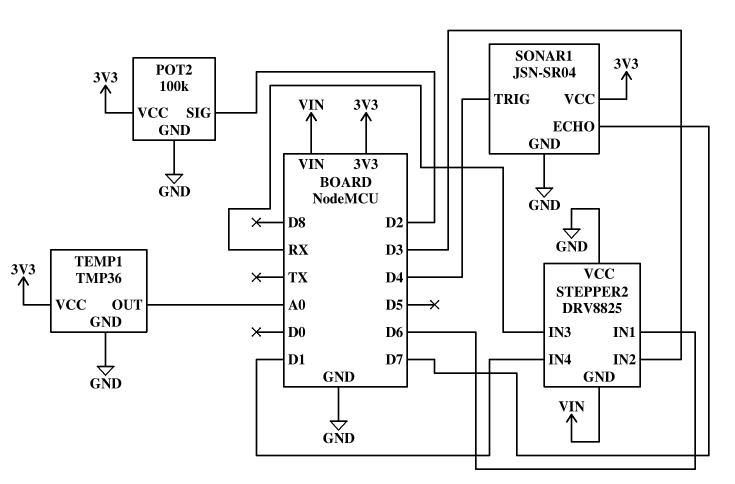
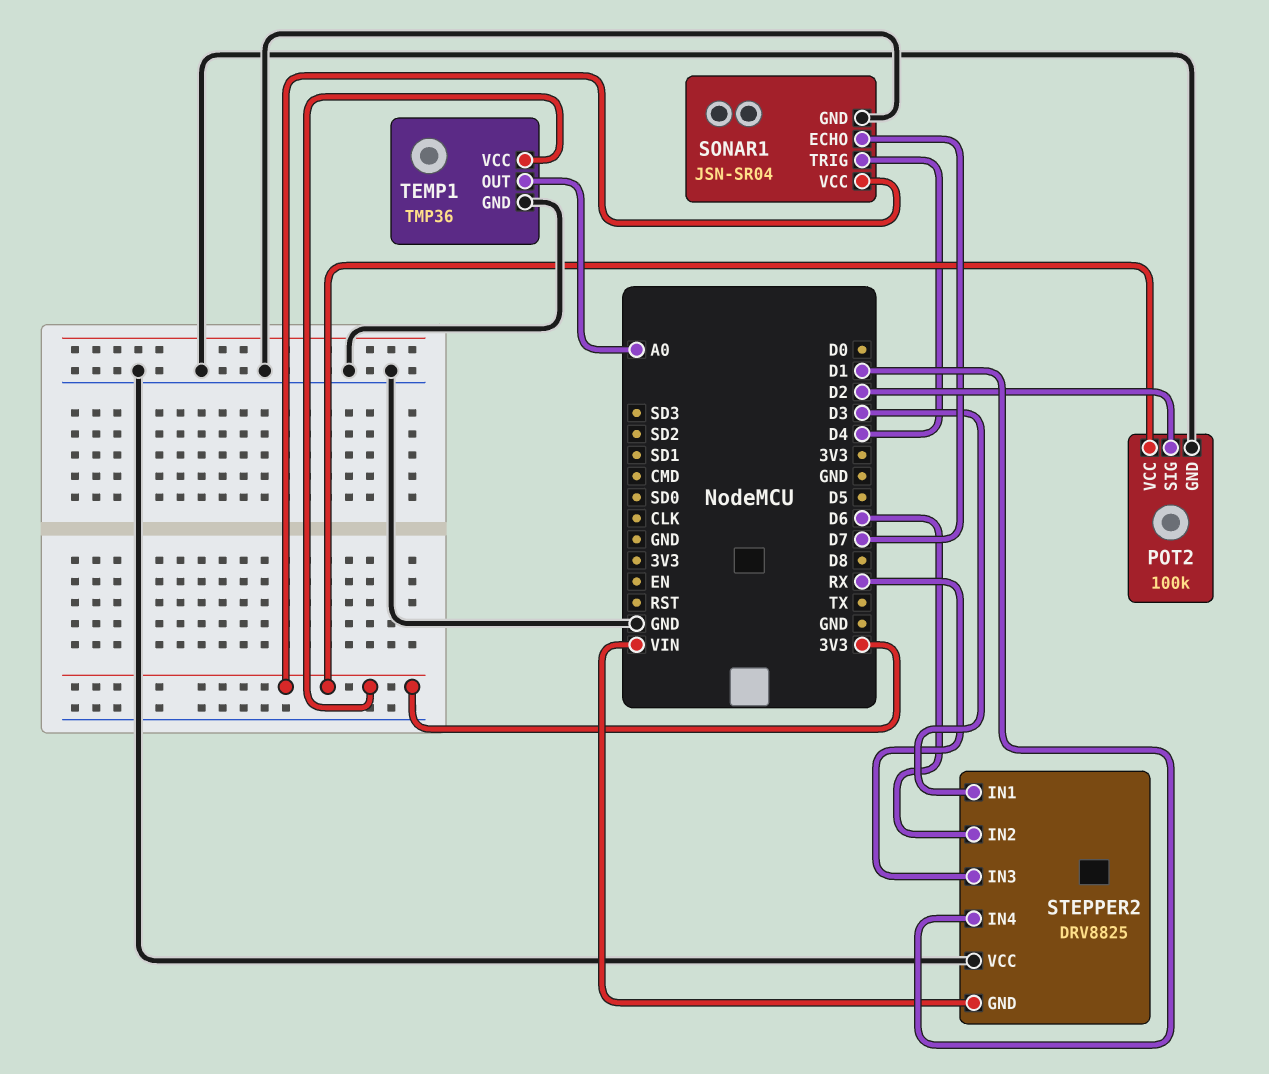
STEPPER2 pin IN1: D6 -> D3
STEPPER2 pin IN2: D3 -> D6

